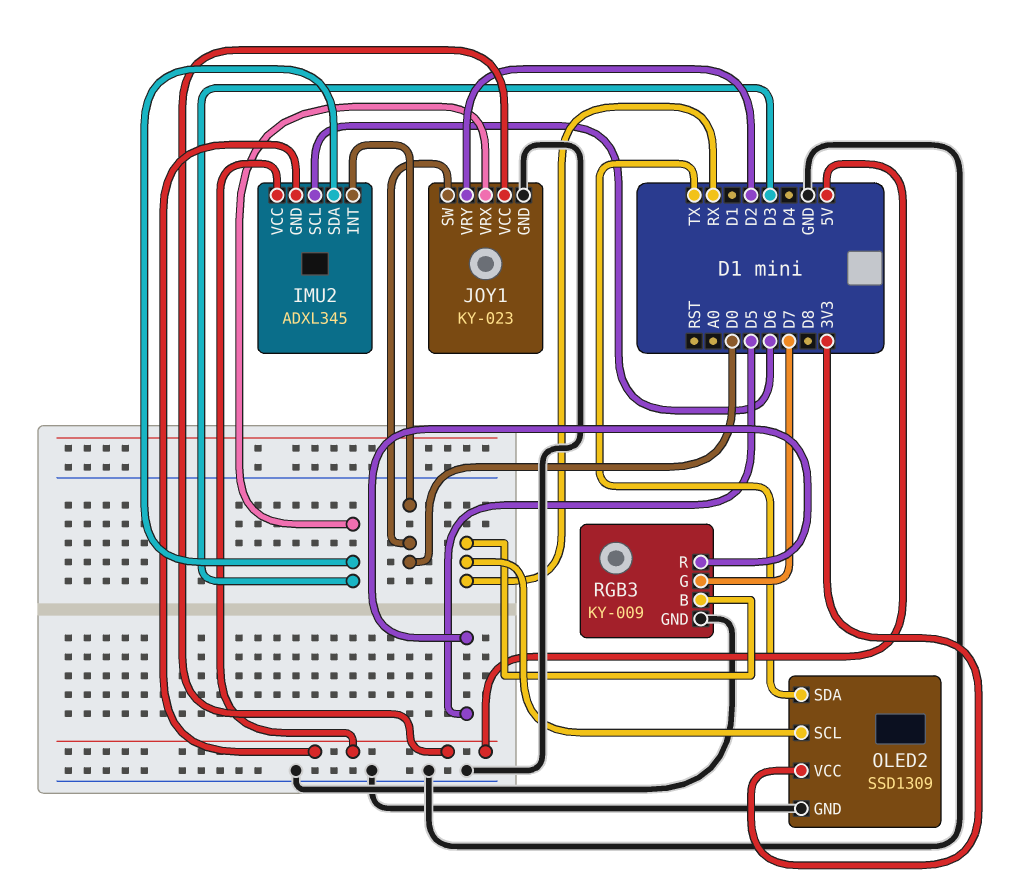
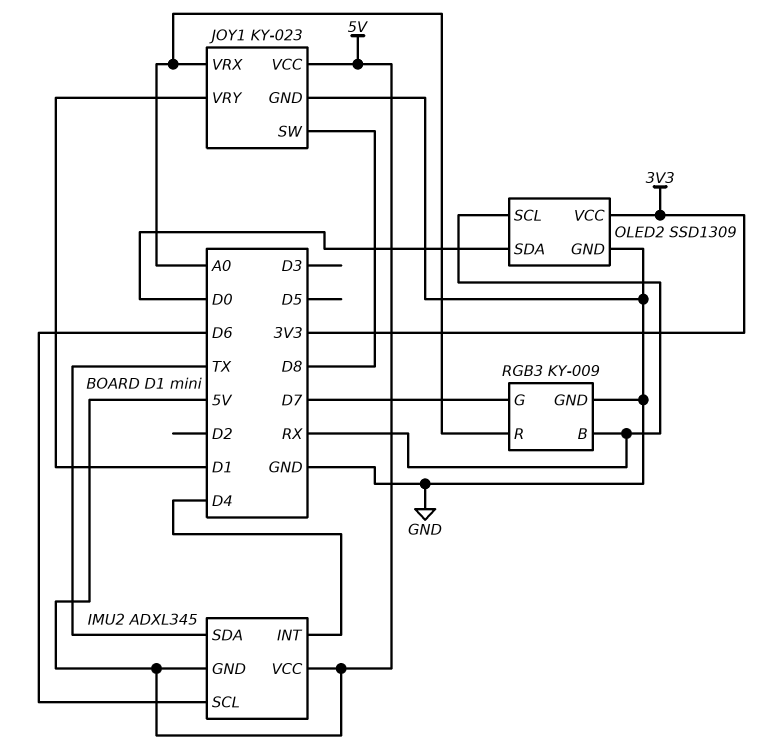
IMU2 pin INT: D0 -> D4
IMU2 pin SDA: D3 -> TX
JOY1 pin SW: D0 -> D8
JOY1 pin VRX: D3 -> A0
JOY1 pin VRY: D2 -> D1
OLED2 pin SDA: TX -> D0
RGB3 pin R: D5 -> A0

